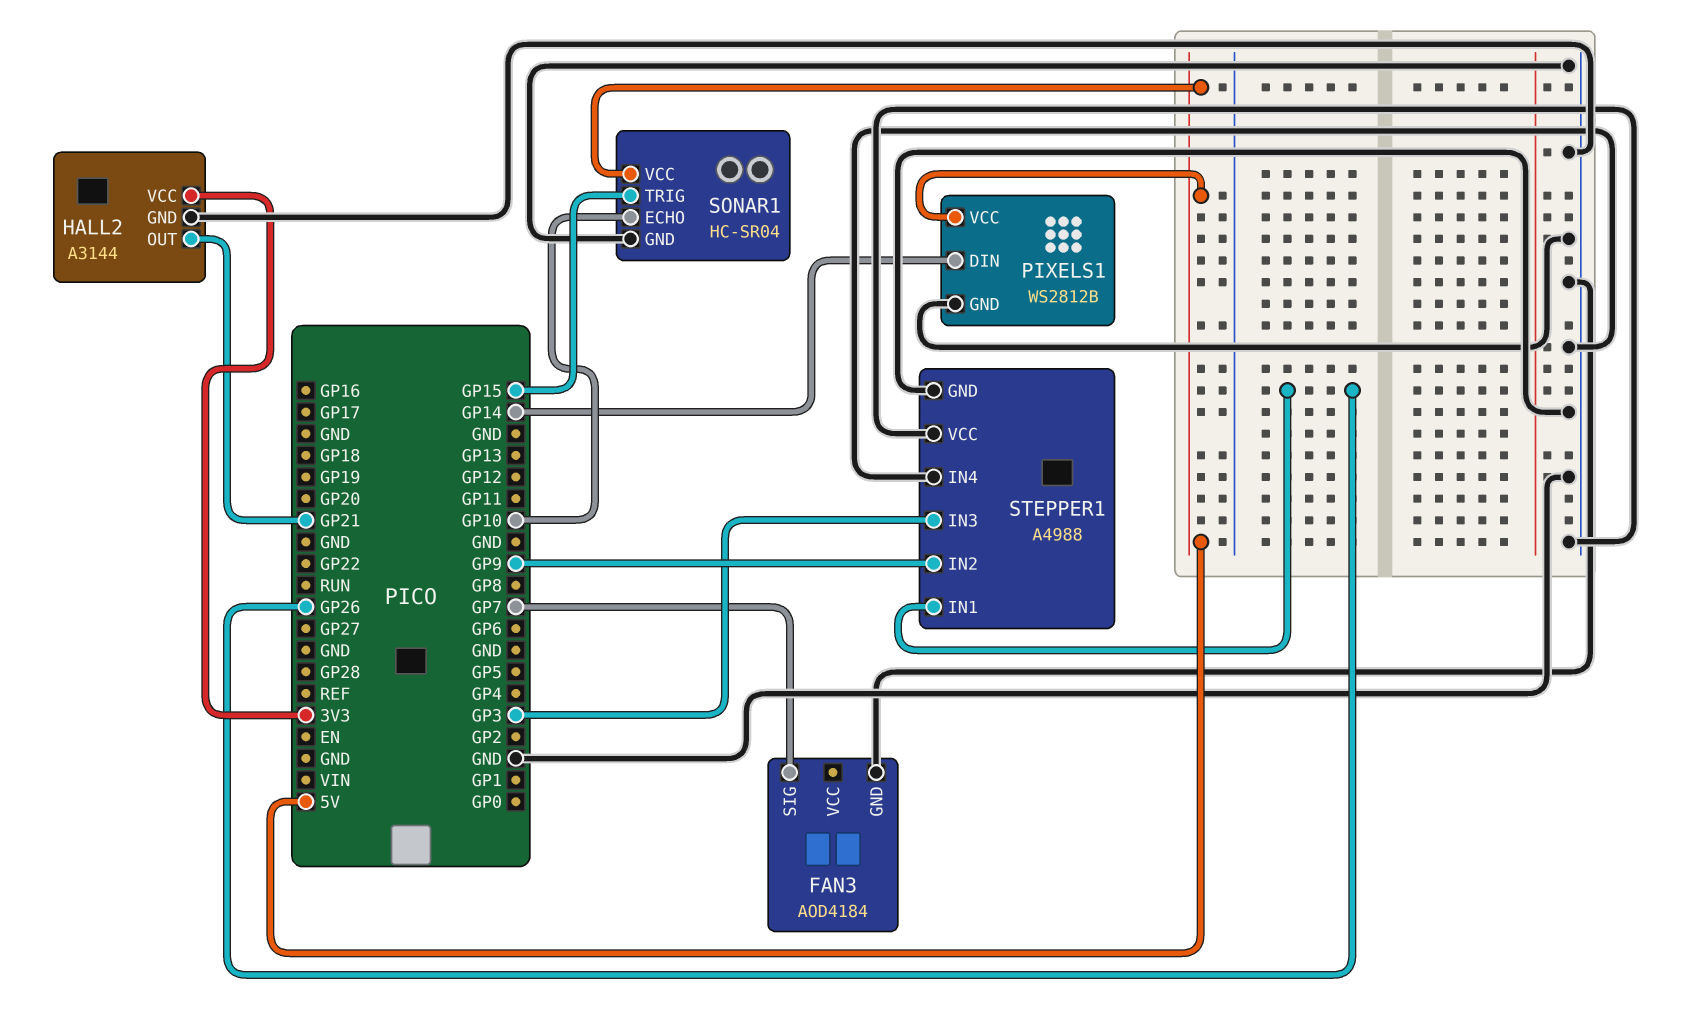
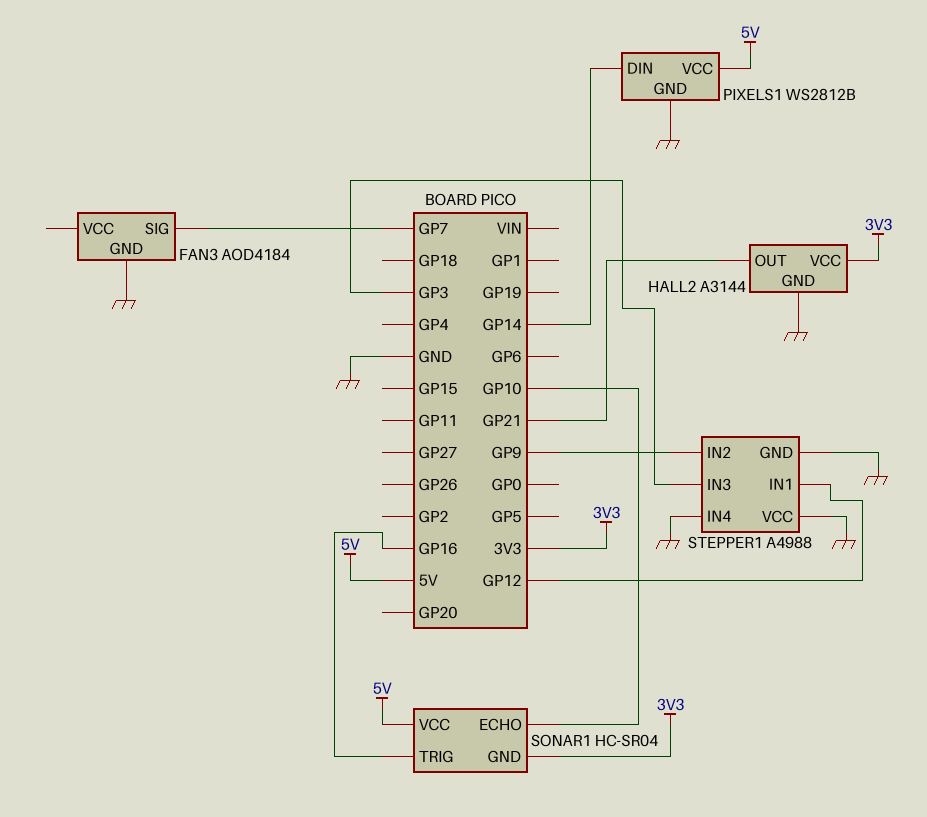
SONAR1 pin GND: GND -> 3V3
SONAR1 pin TRIG: GP15 -> GP16
STEPPER1 pin IN1: GP26 -> GP12

